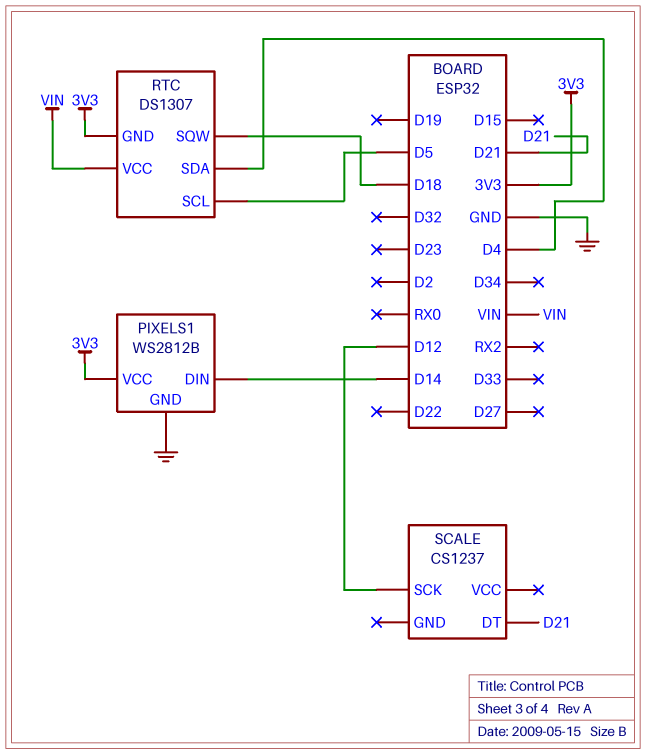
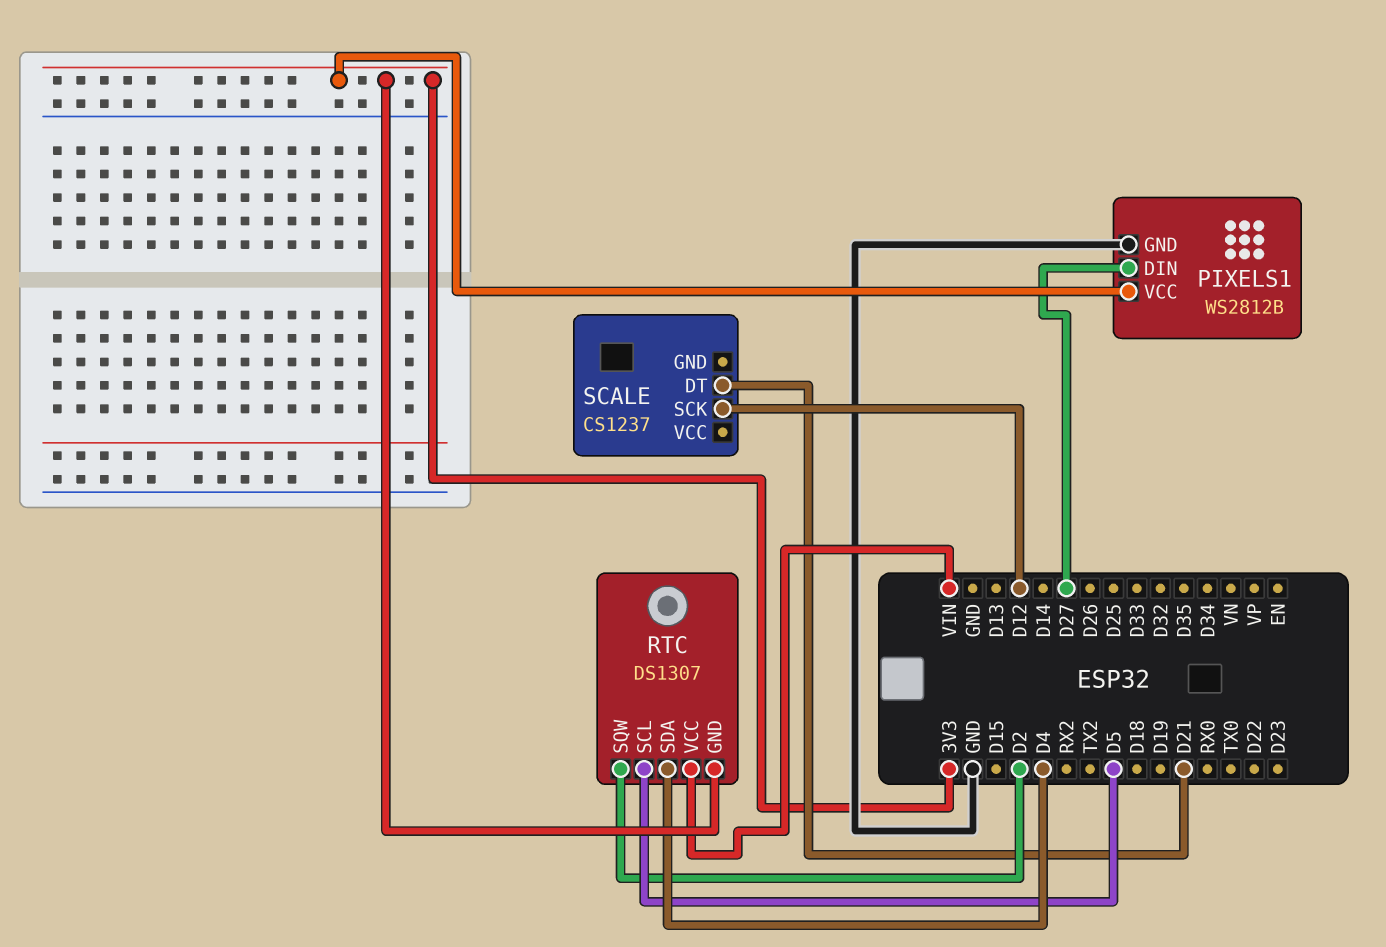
PIXELS1 pin DIN: D14 -> D27
RTC pin SQW: D18 -> D2

